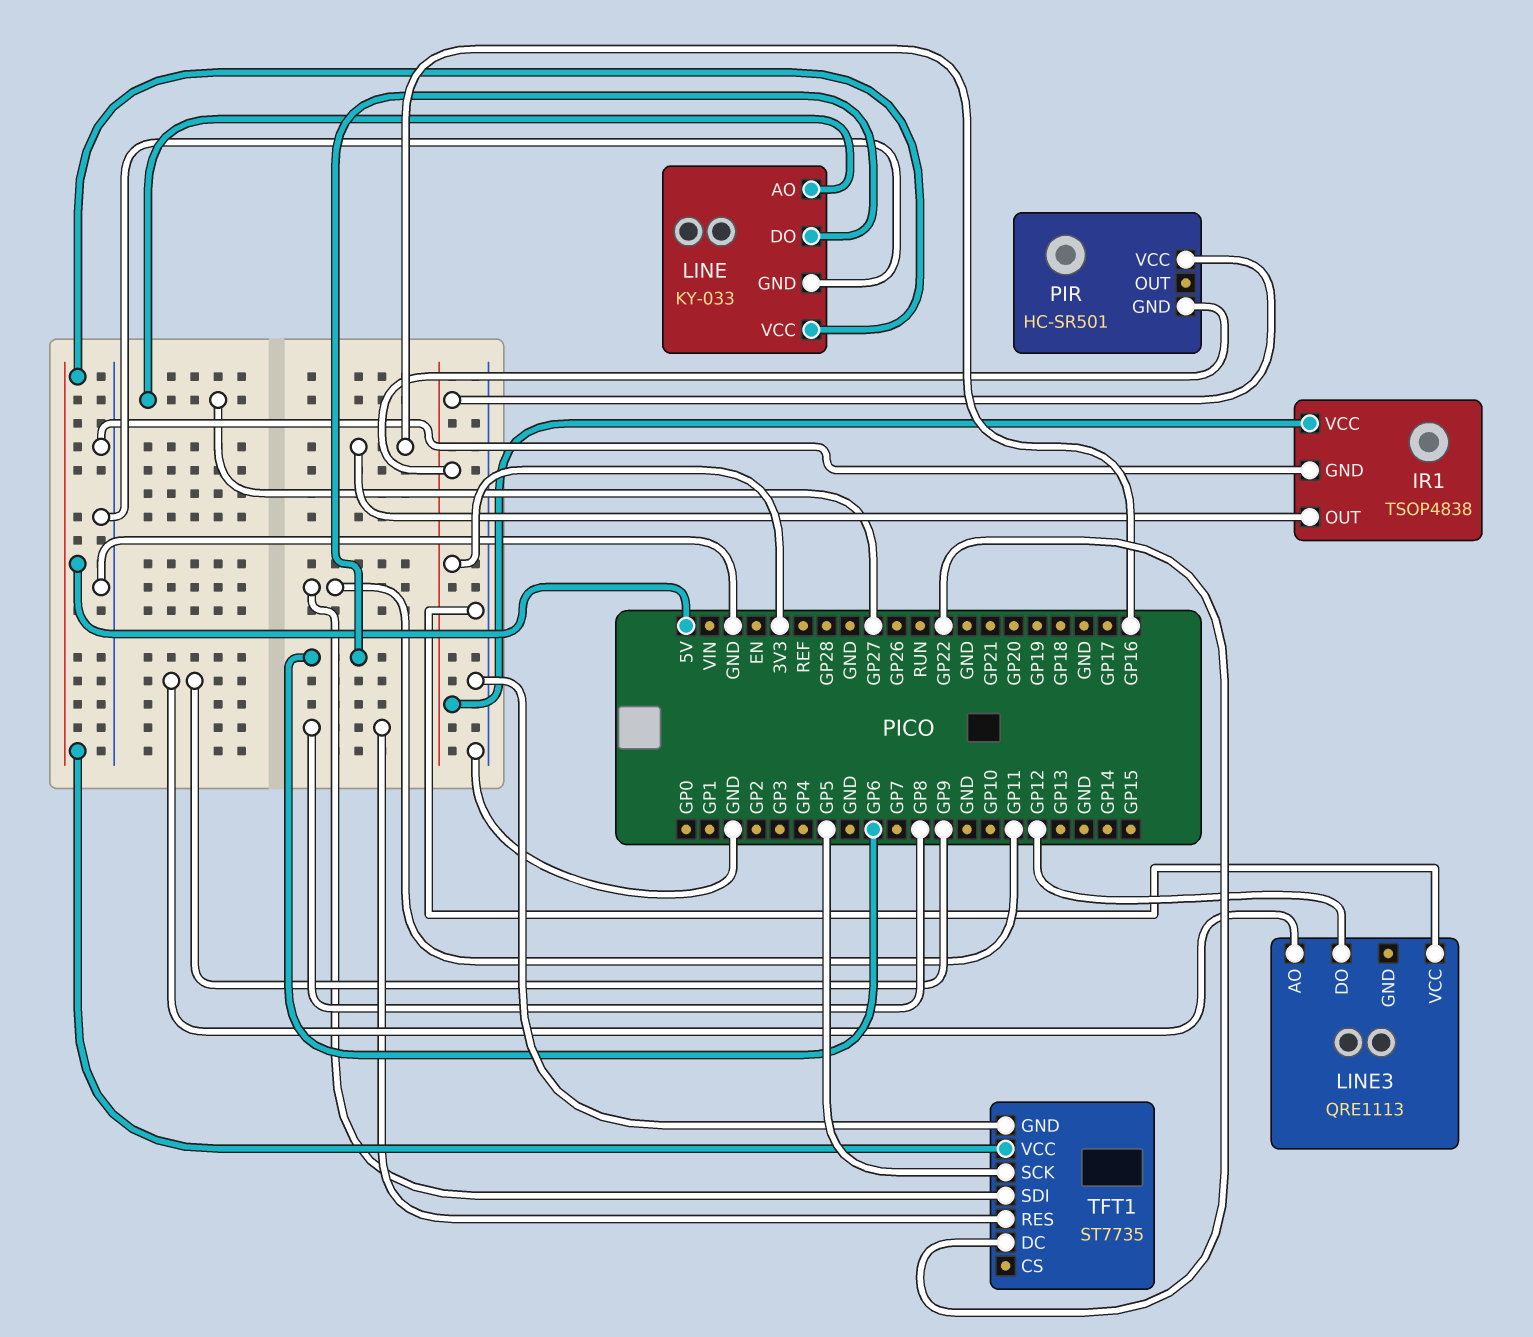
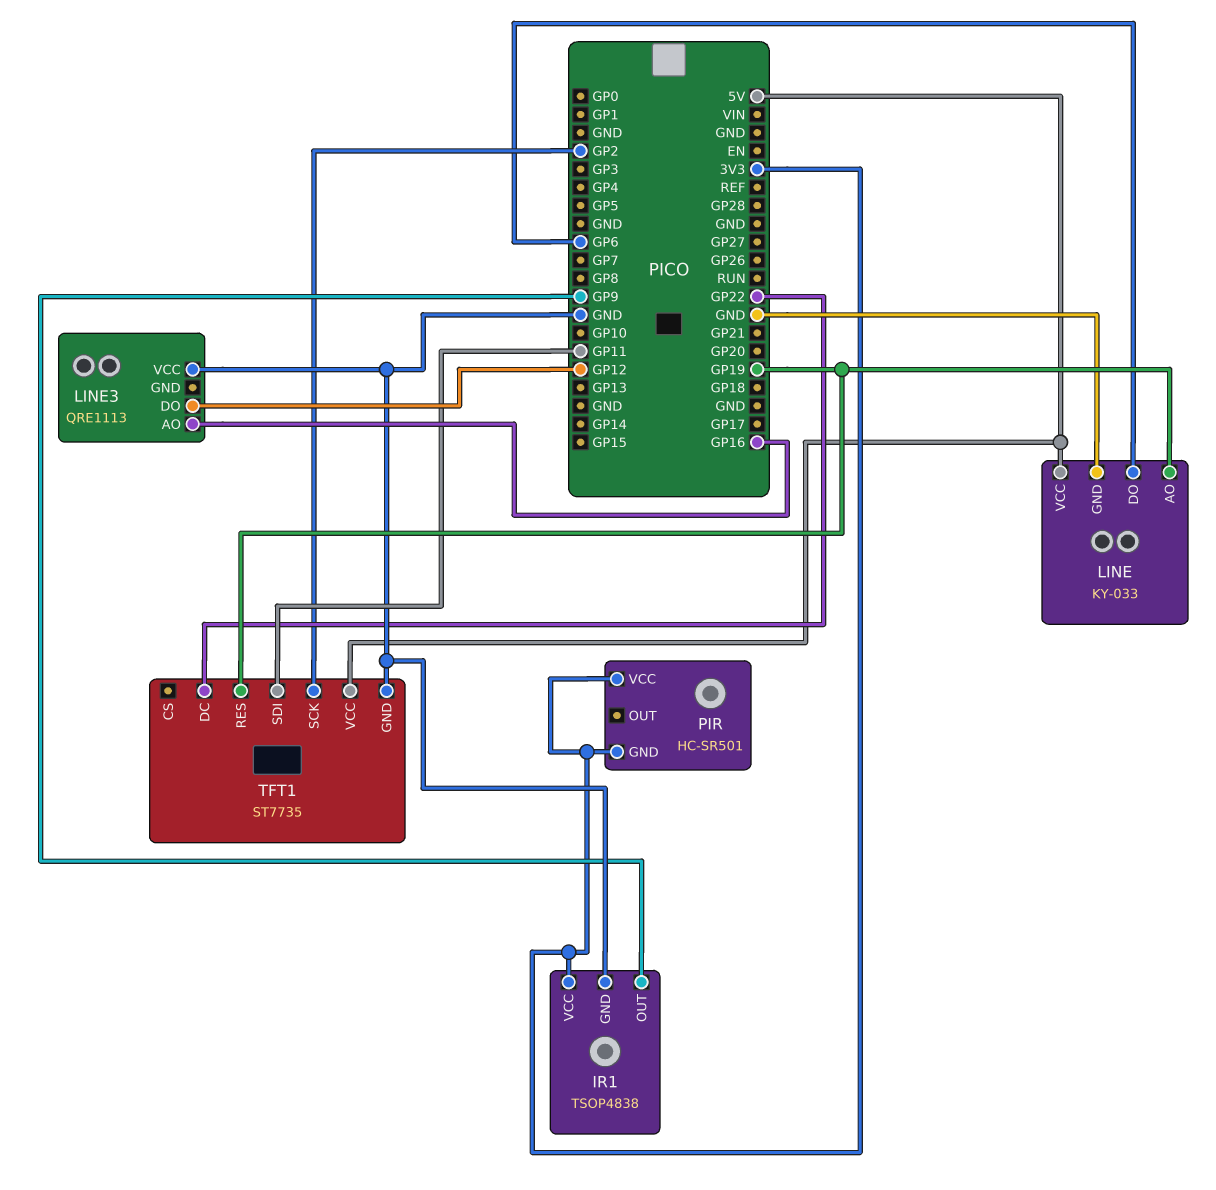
IR1 pin OUT: GP16 -> GP9
LINE pin AO: GP27 -> GP19
LINE3 pin AO: GP9 -> GP16
TFT1 pin RES: GP8 -> GP19
TFT1 pin SCK: GP5 -> GP2

